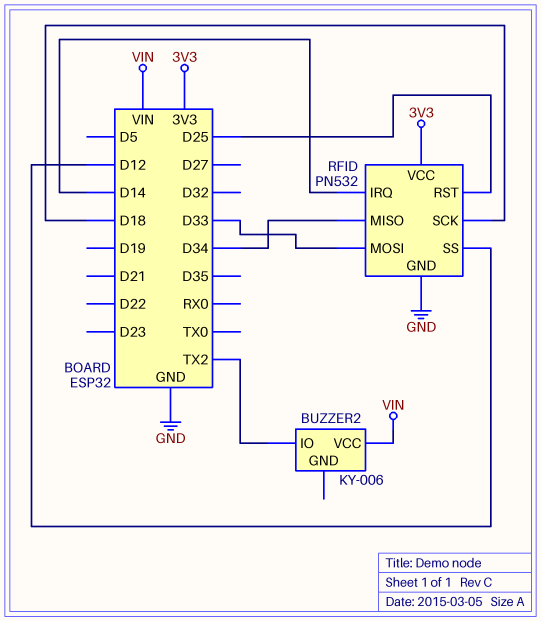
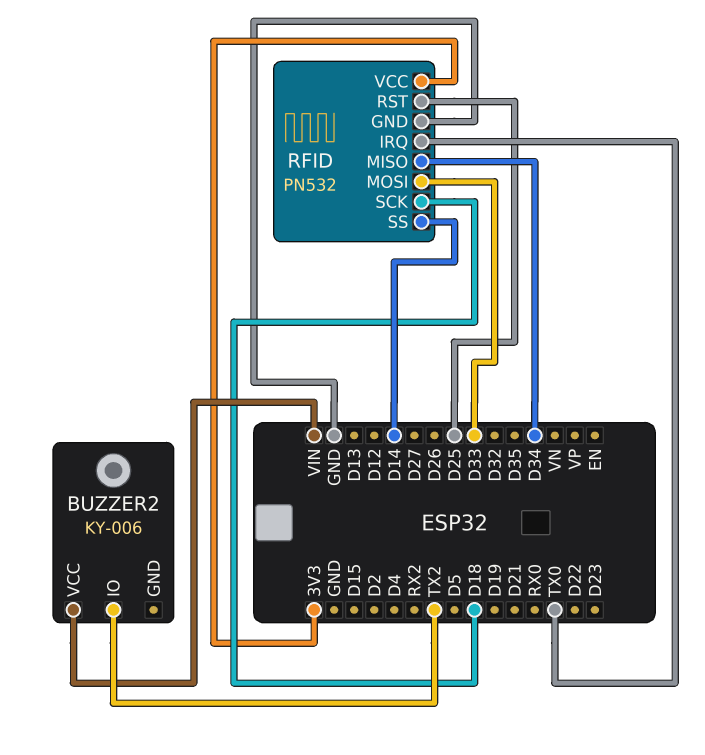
RFID pin IRQ: D14 -> TX0
RFID pin SS: D12 -> D14

